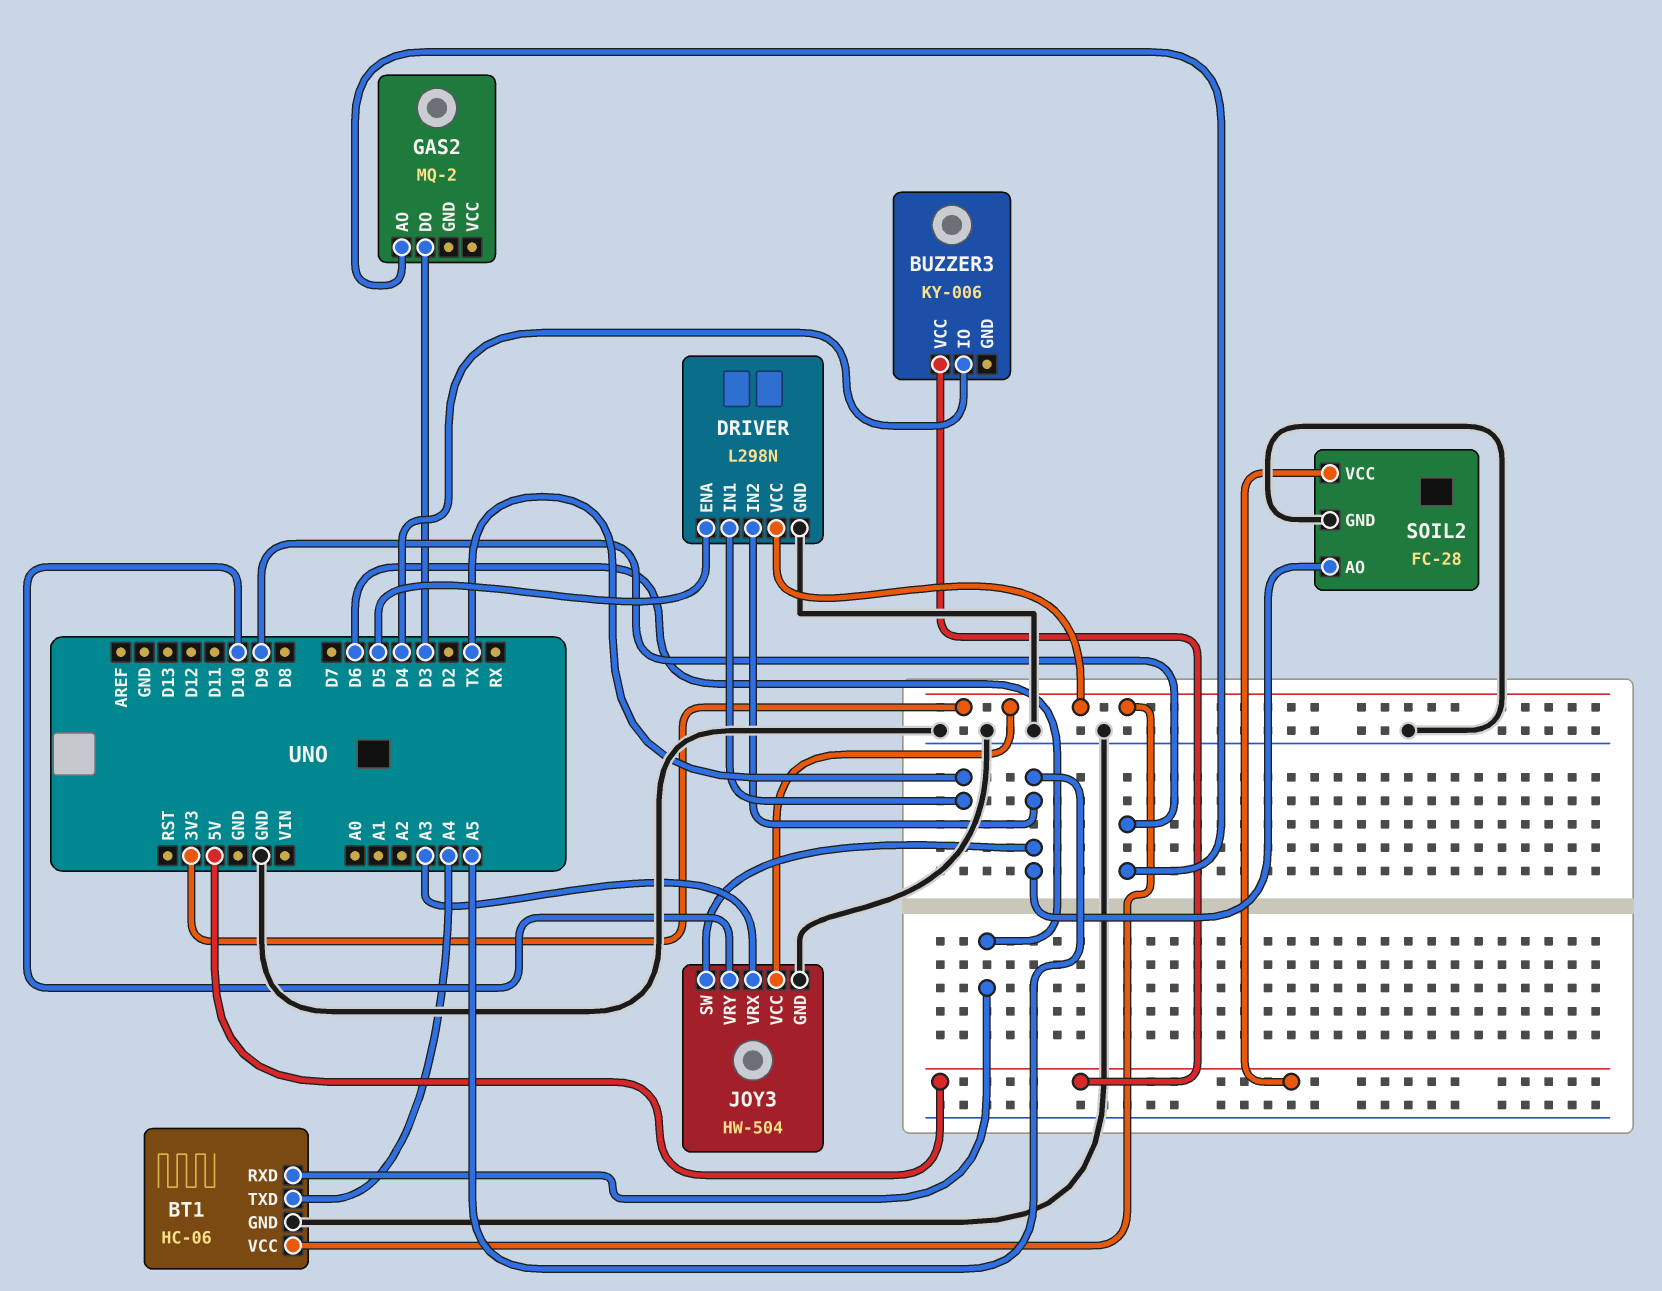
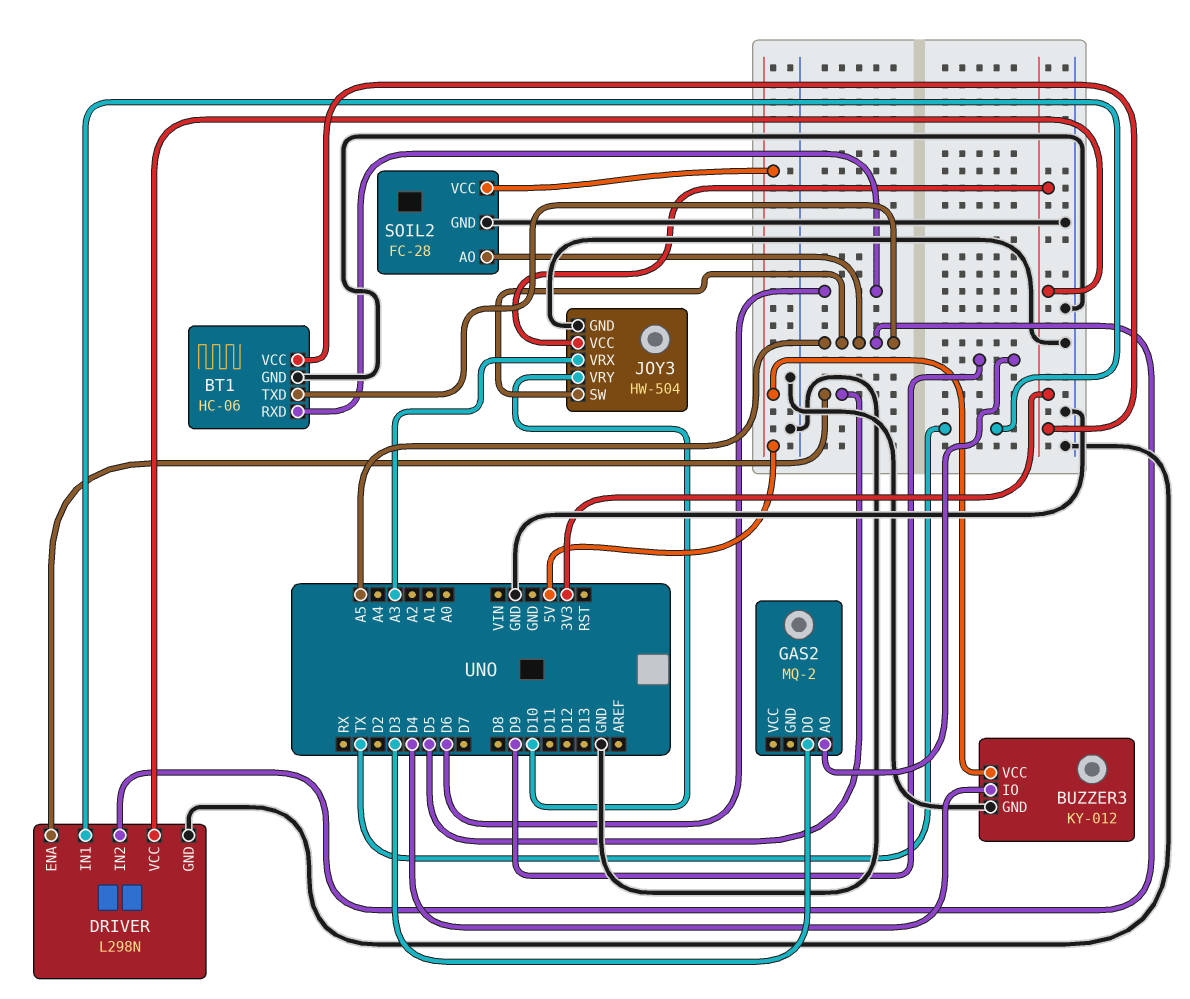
BT1 pin TXD: A4 -> A5
BUZZER3: KY-006 -> KY-012
BUZZER3 pin GND: none -> GND

